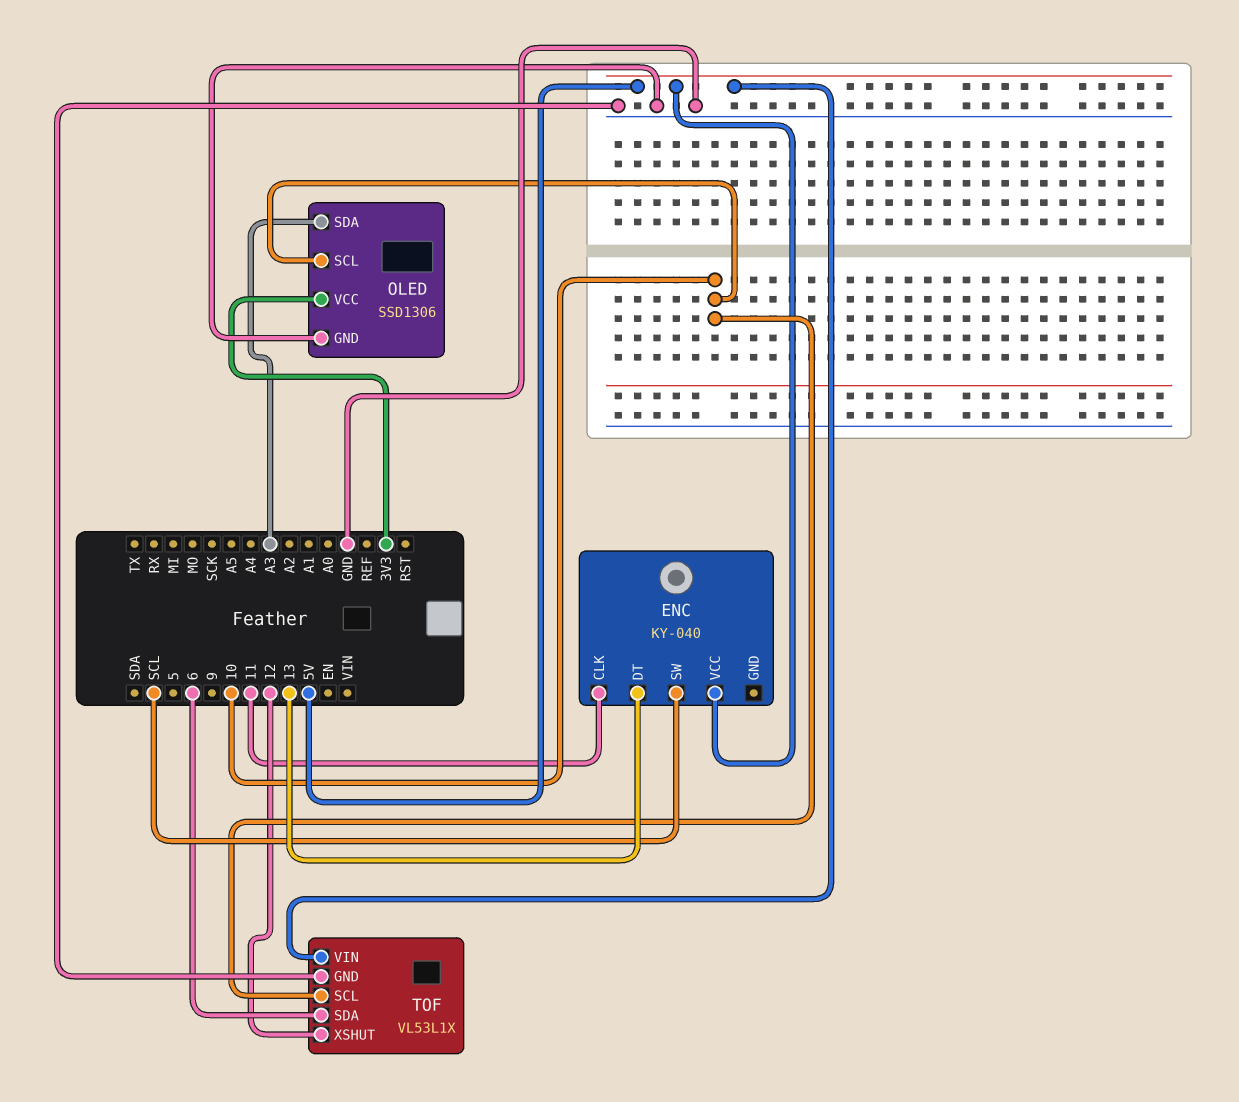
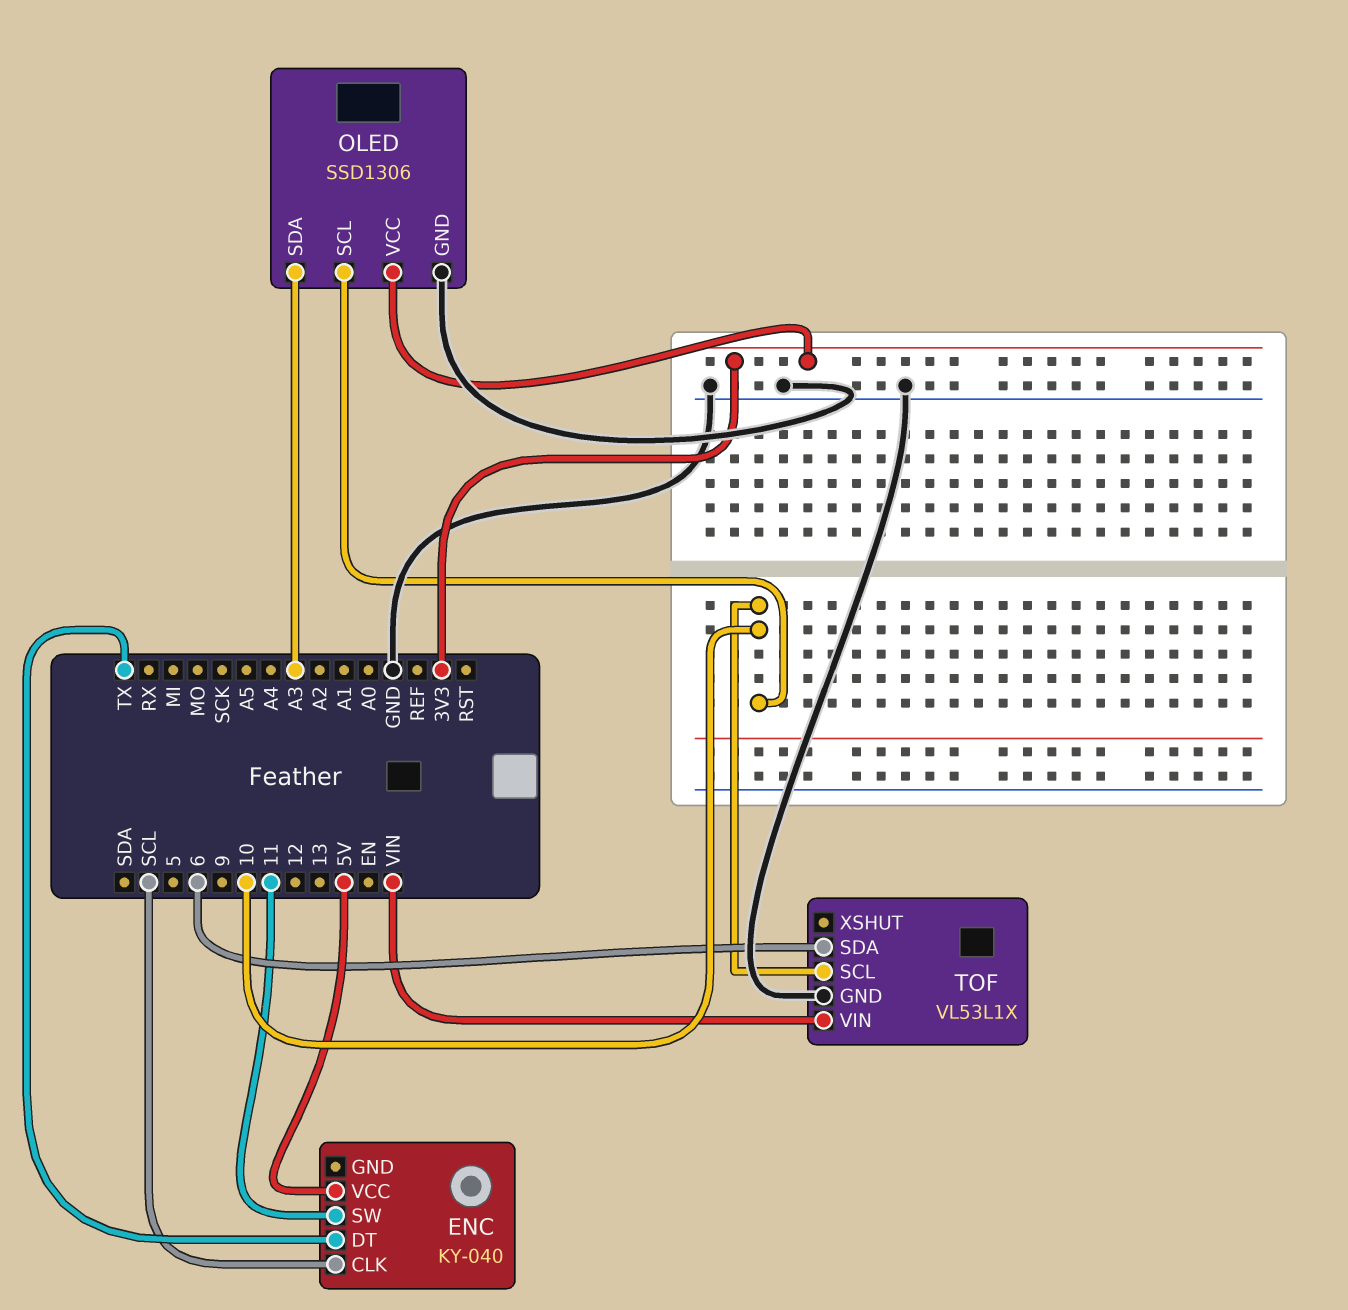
ENC pin CLK: 11 -> SCL
ENC pin DT: 13 -> TX
ENC pin SW: SCL -> 11
TOF pin VIN: 5V -> VIN
TOF pin XSHUT: 12 -> none

